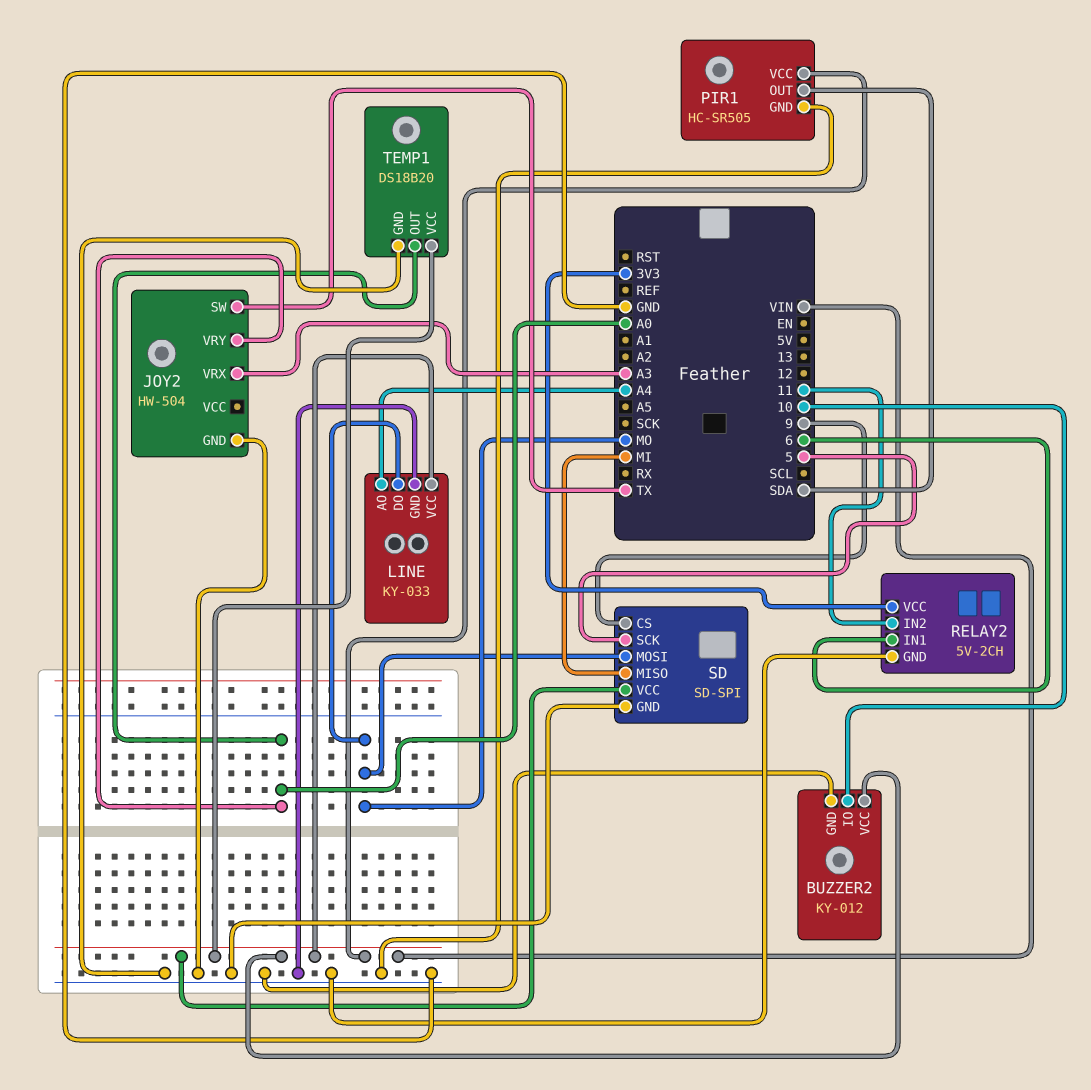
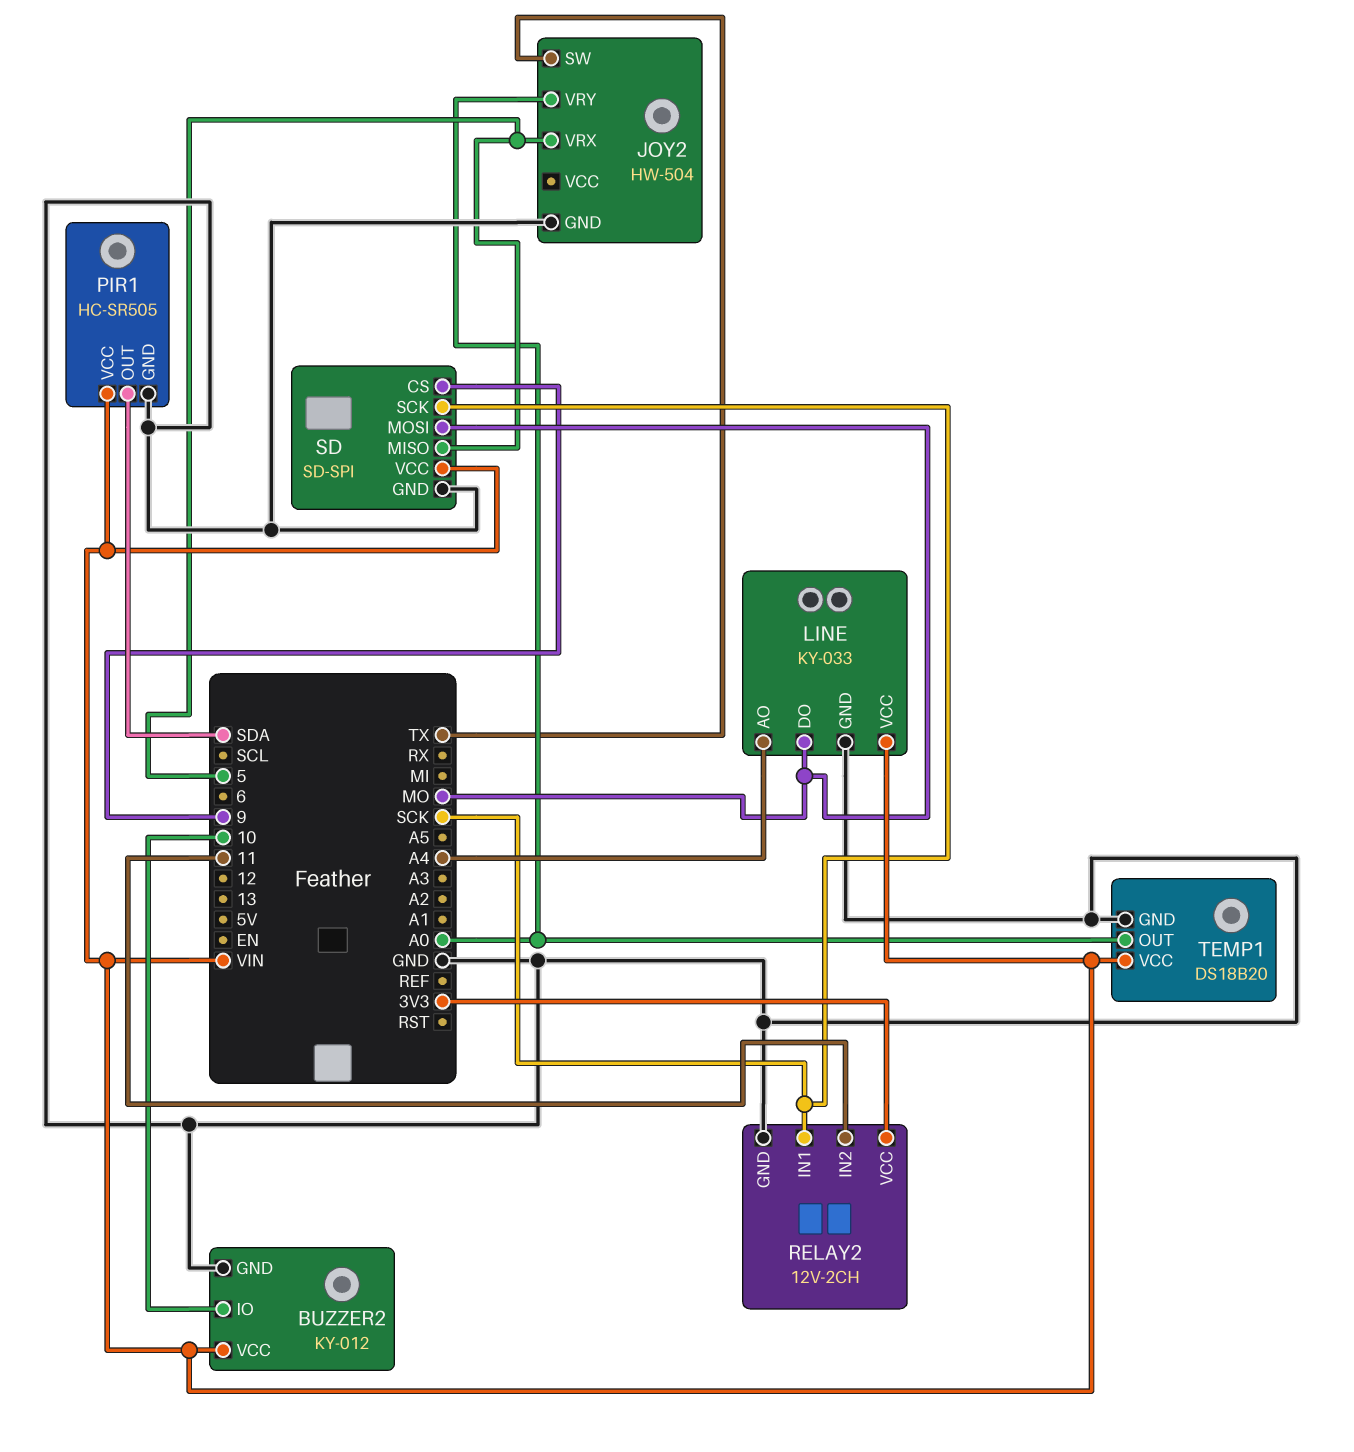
JOY2 pin VRX: A3 -> 5
RELAY2: 5V-2CH -> 12V-2CH
RELAY2 pin IN1: 6 -> SCK
SD pin MISO: MI -> 5
SD pin SCK: 5 -> SCK

